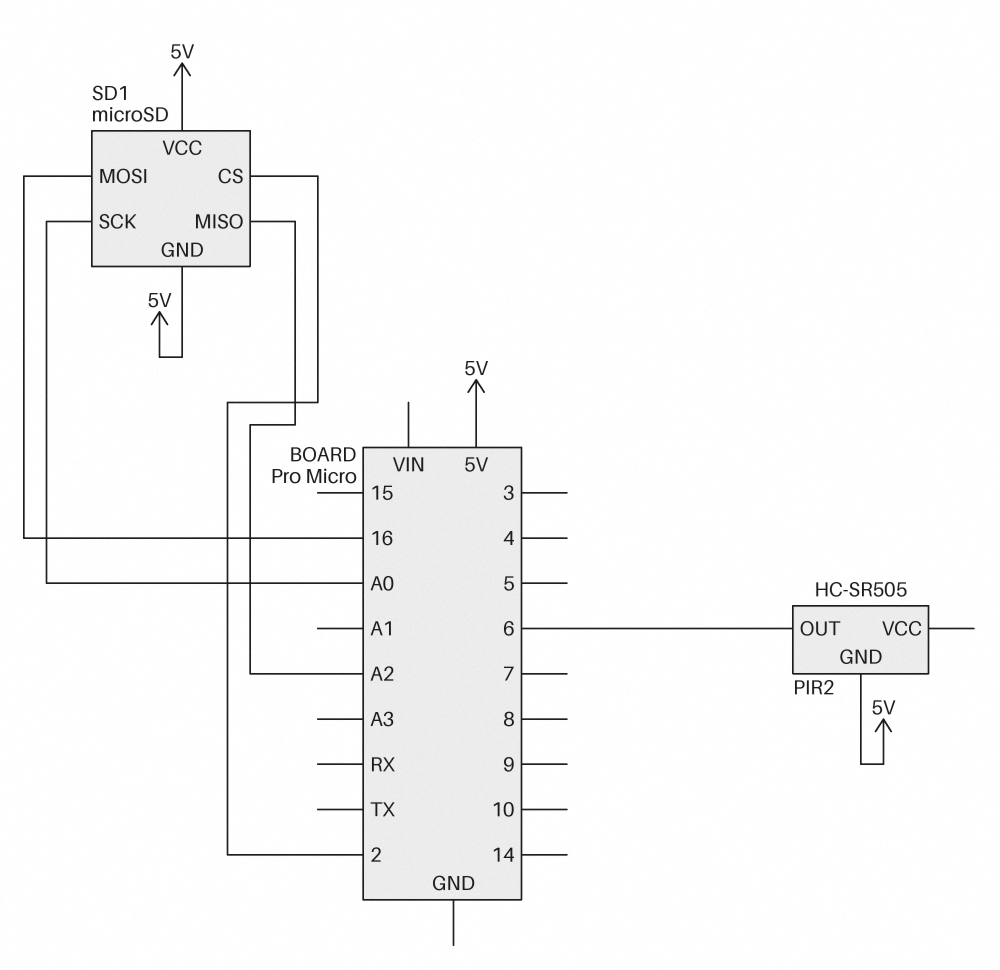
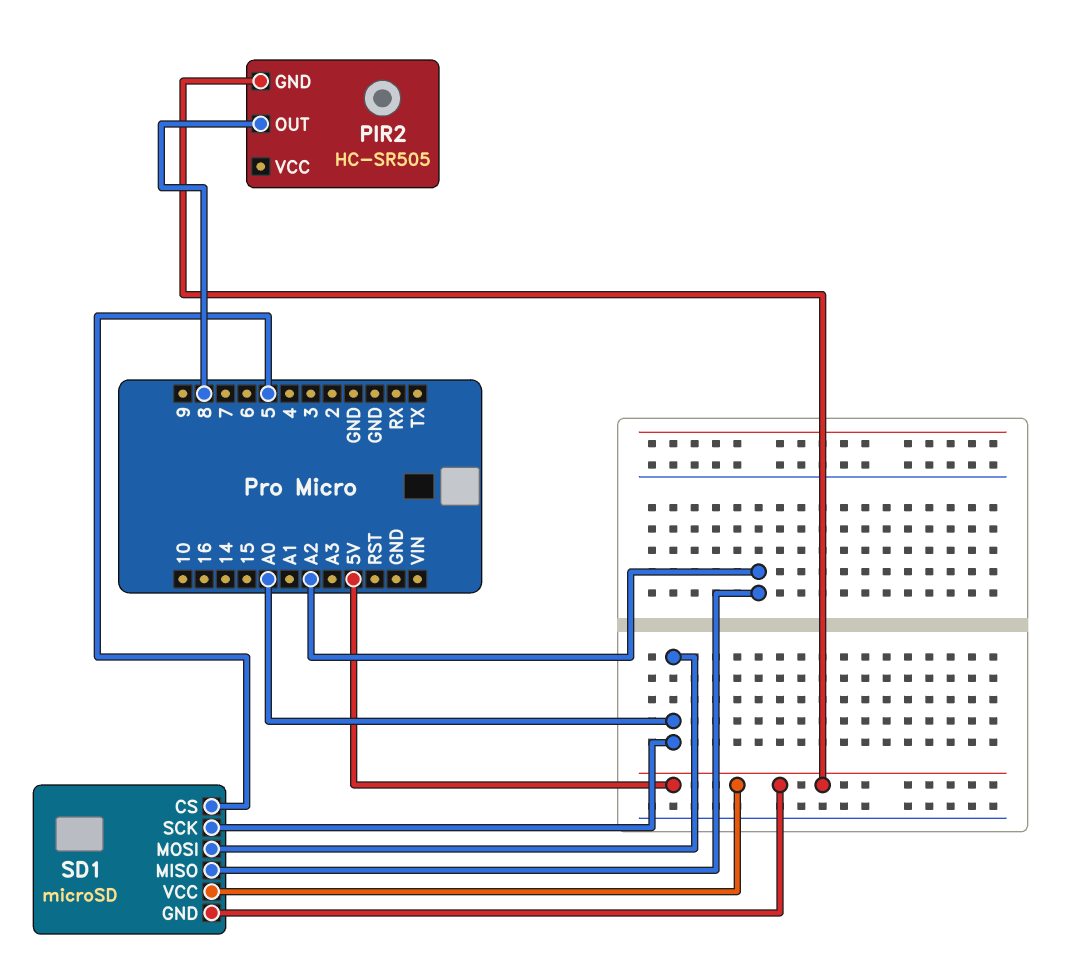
PIR2 pin OUT: 6 -> 8
SD1 pin CS: 2 -> 5
SD1 pin MOSI: 16 -> A0

